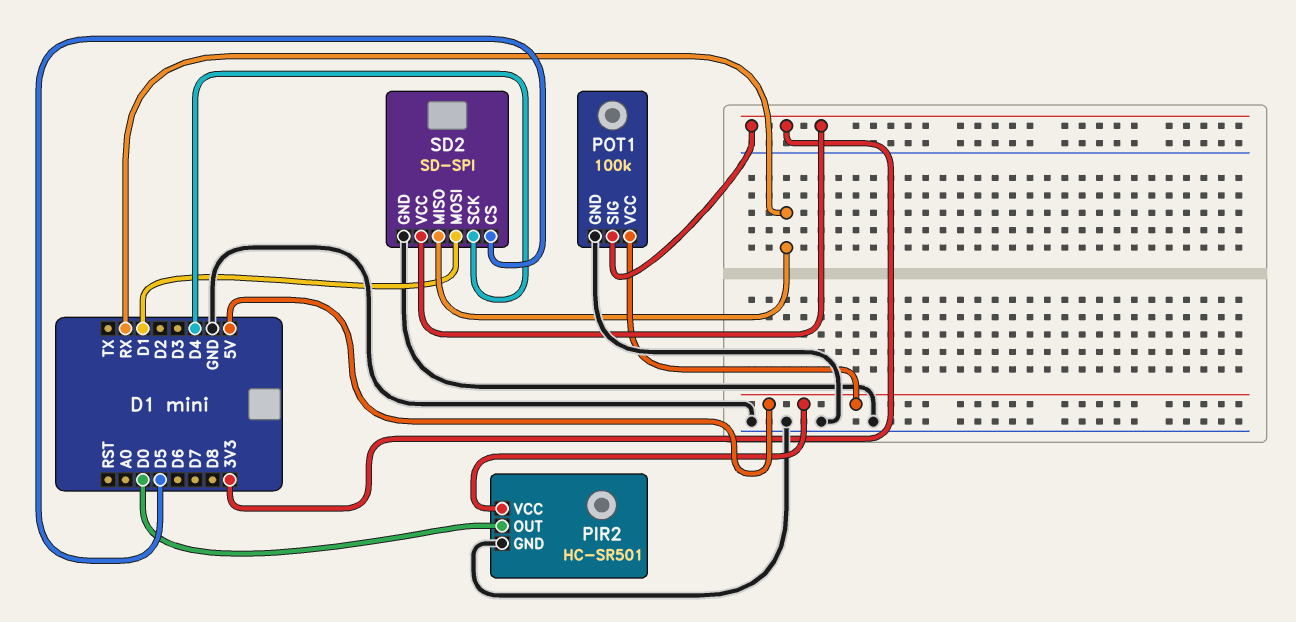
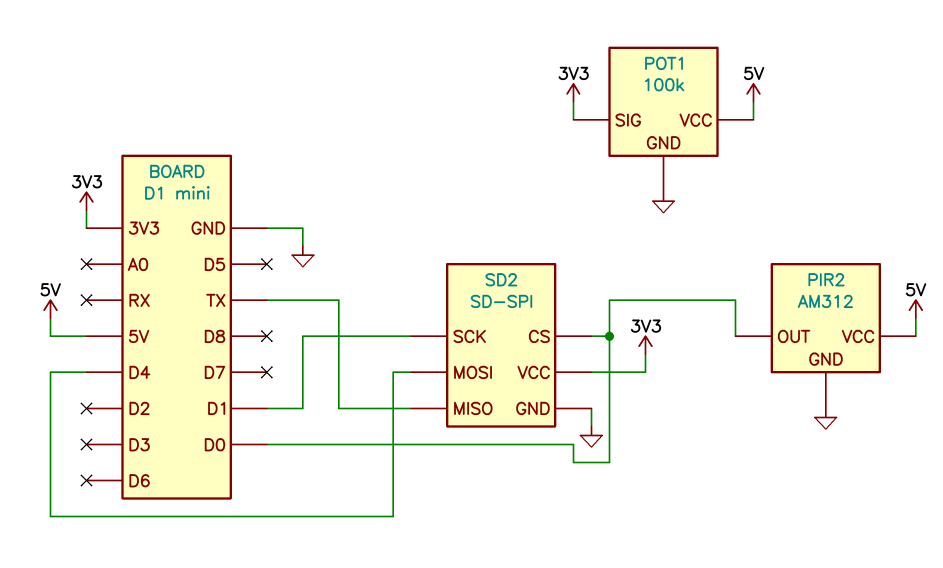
PIR2: HC-SR501 -> AM312
SD2 pin CS: D5 -> D0
SD2 pin MISO: RX -> TX
SD2 pin MOSI: D1 -> D4
SD2 pin SCK: D4 -> D1

